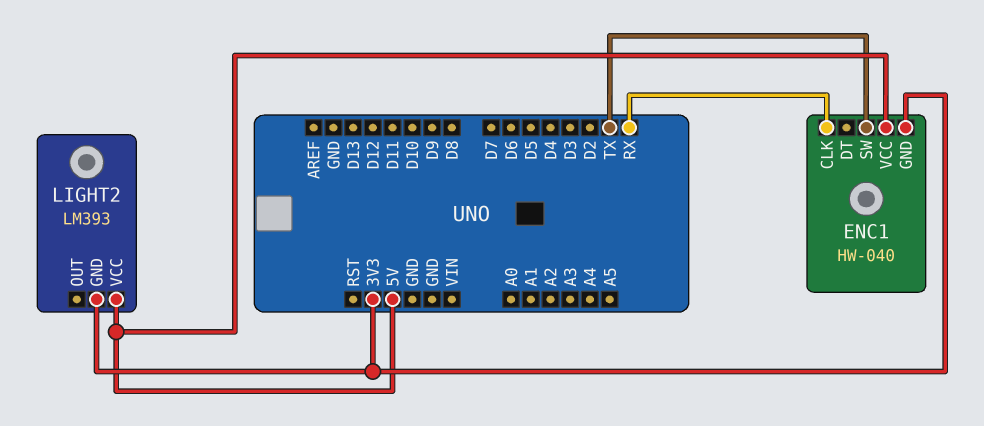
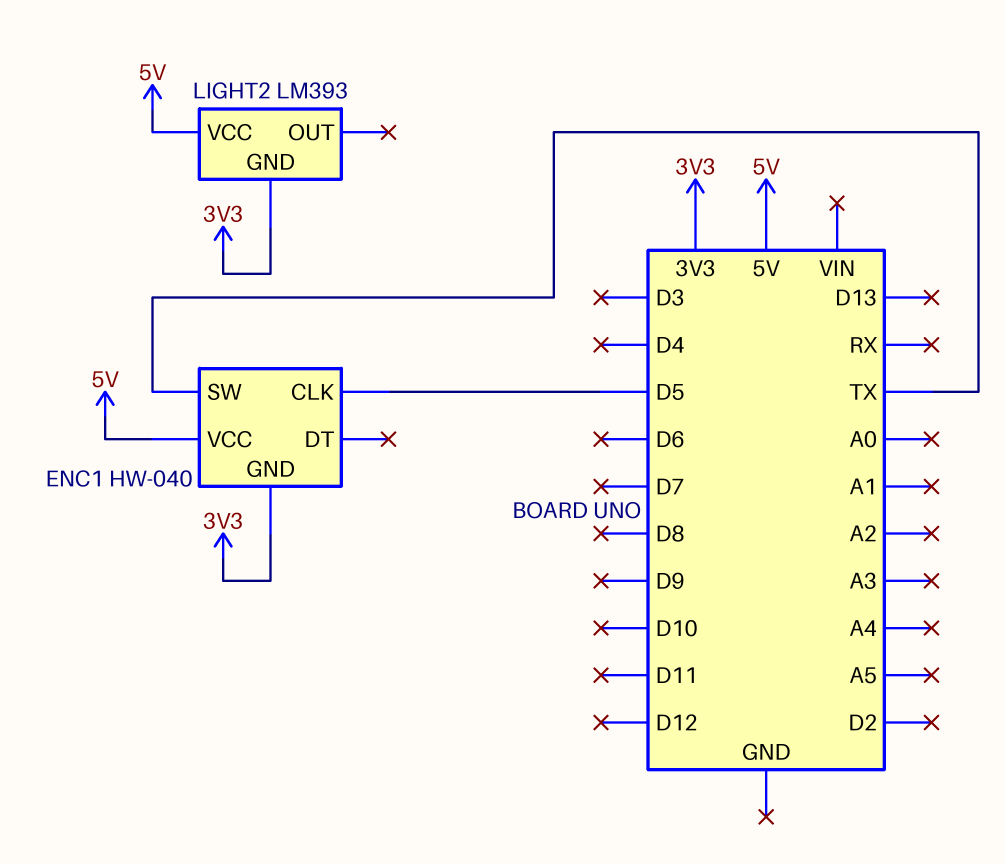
ENC1 pin CLK: RX -> D5

